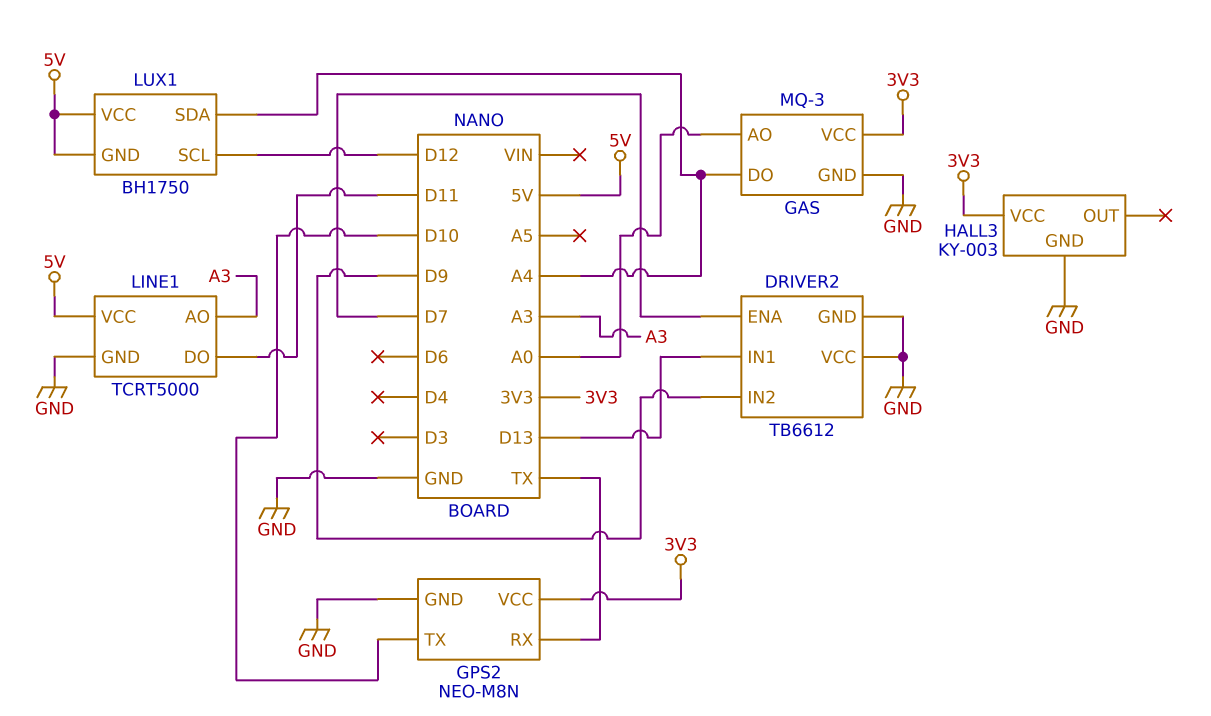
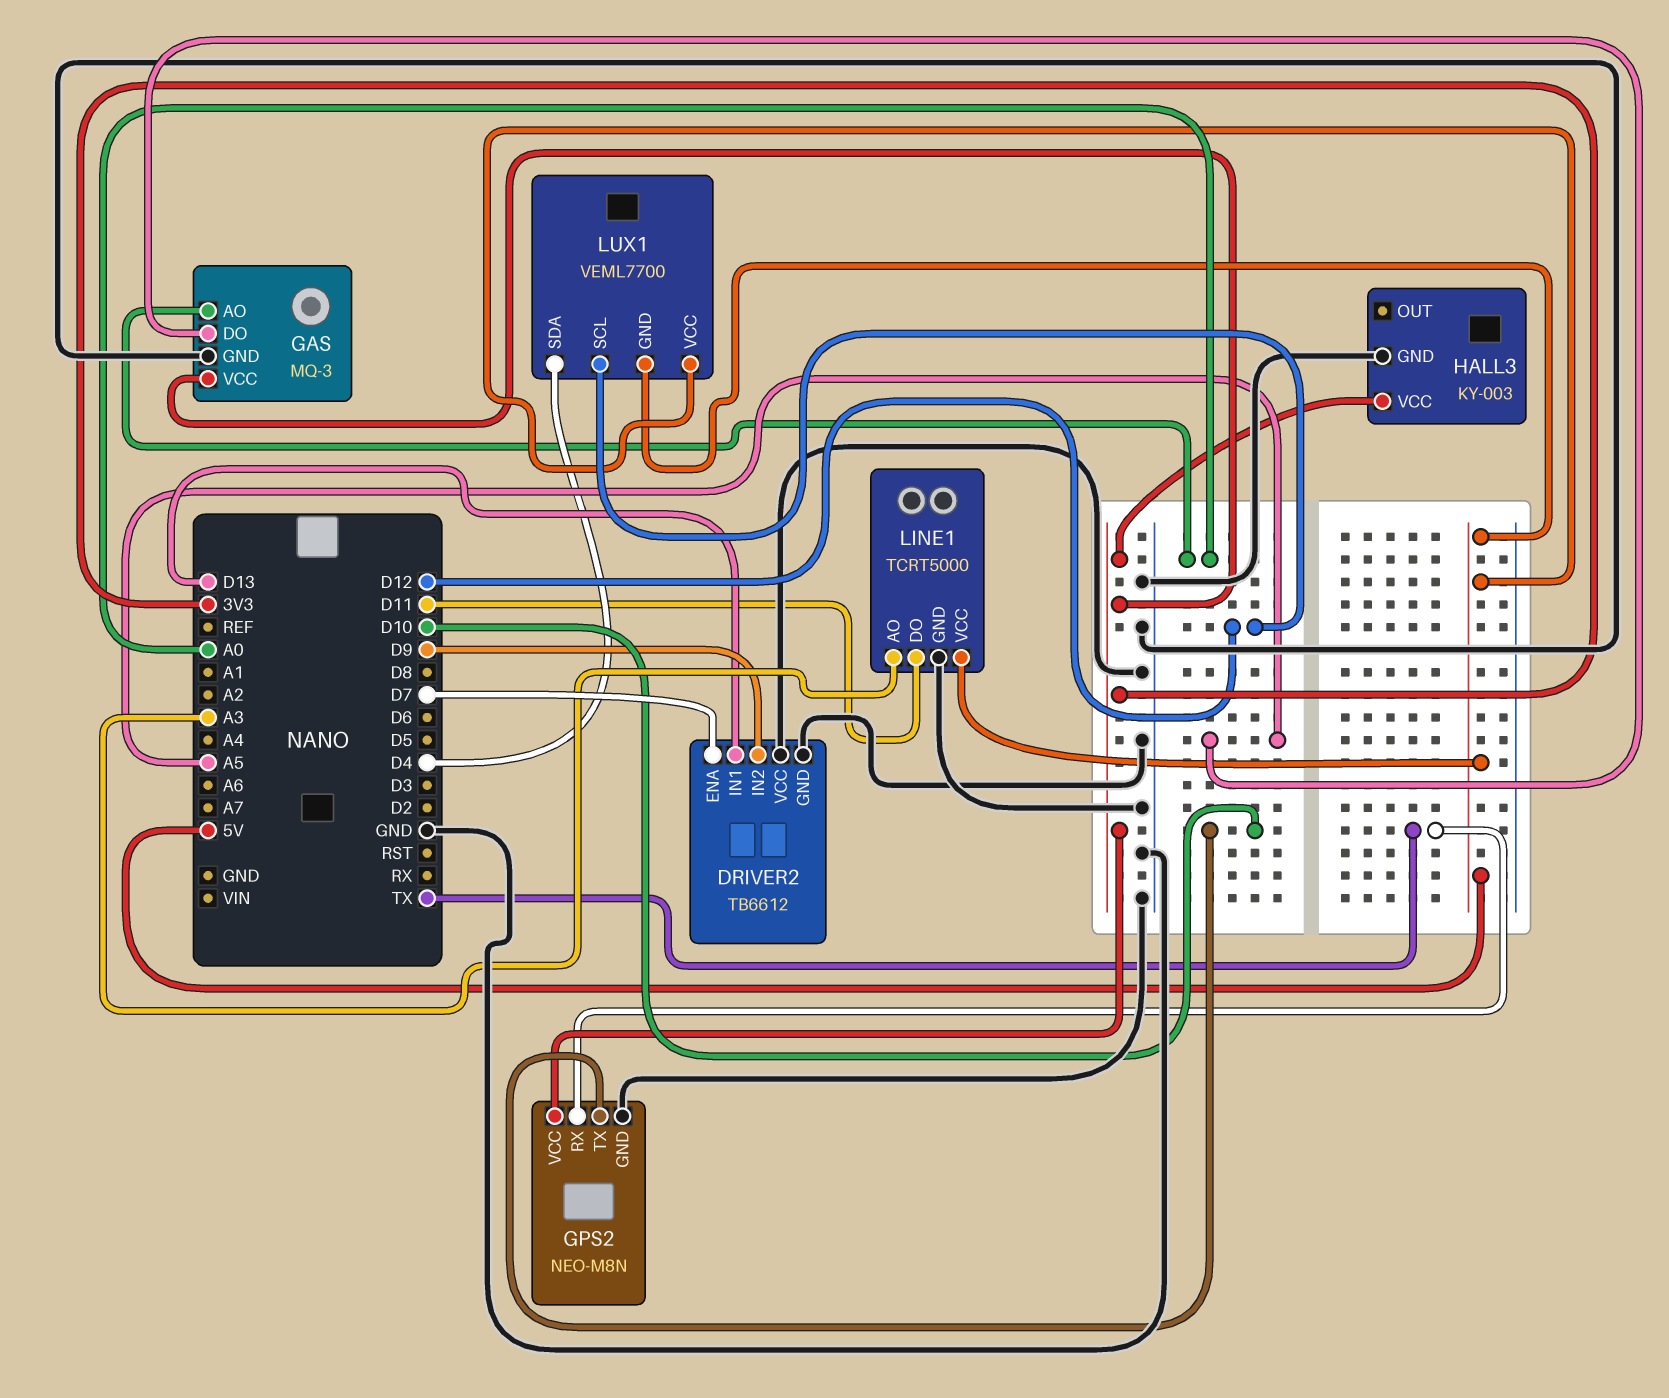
GAS pin DO: A4 -> A5
LUX1: BH1750 -> VEML7700
LUX1 pin SDA: A4 -> D4

